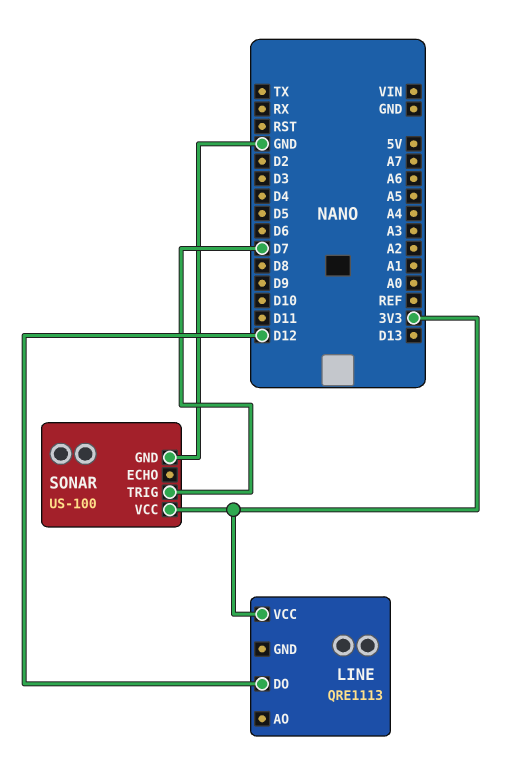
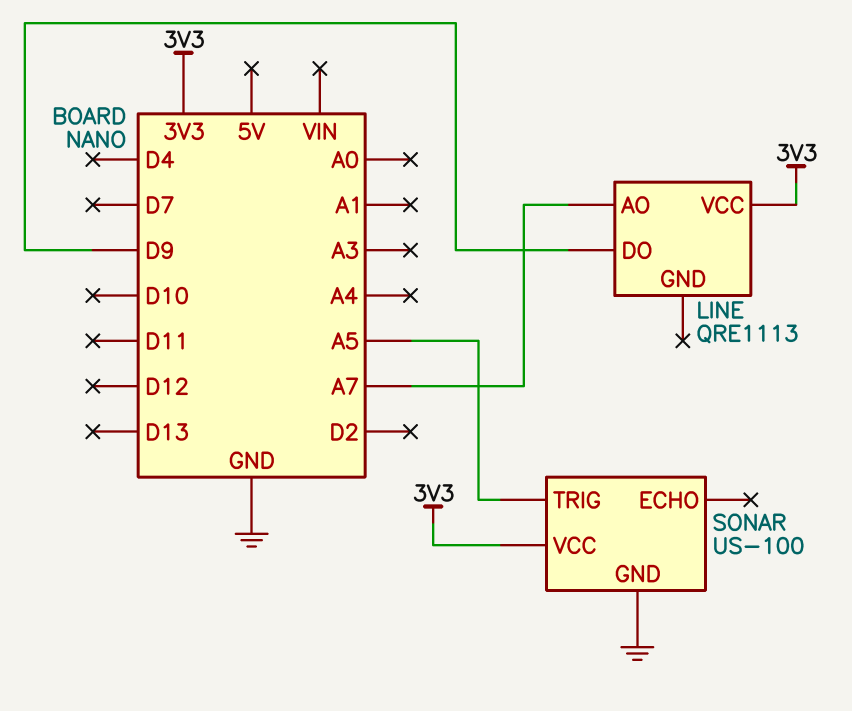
LINE pin AO: none -> A7
LINE pin DO: D12 -> D9
SONAR pin TRIG: D7 -> A5

